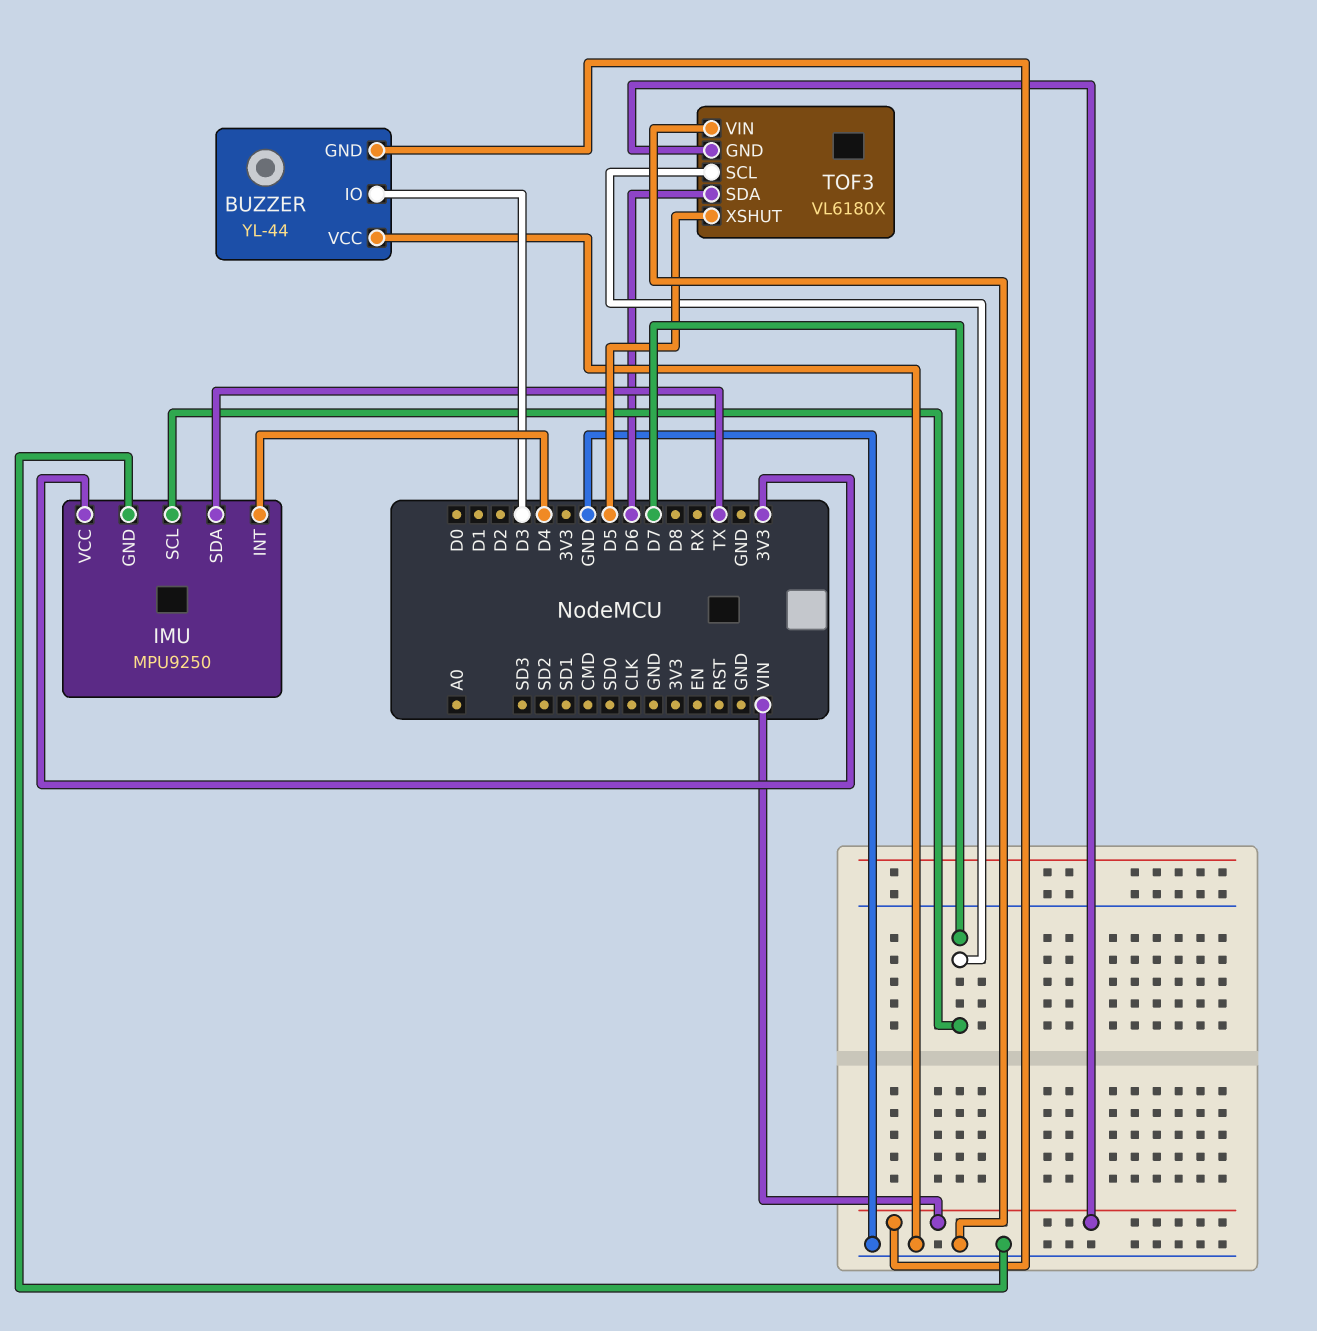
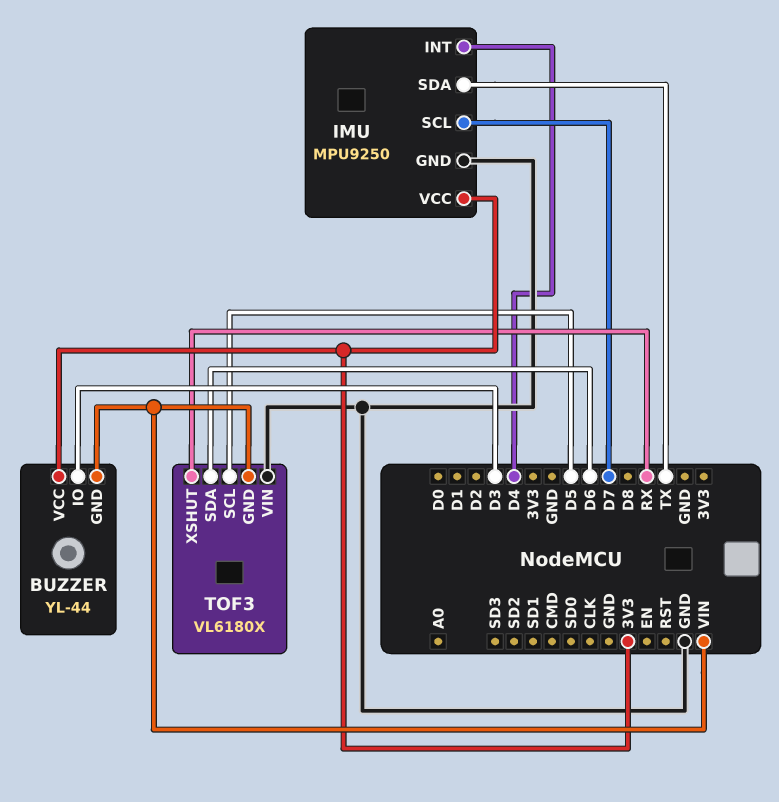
BUZZER pin VCC: GND -> 3V3
TOF3 pin SCL: D7 -> D5
TOF3 pin XSHUT: D5 -> RX

